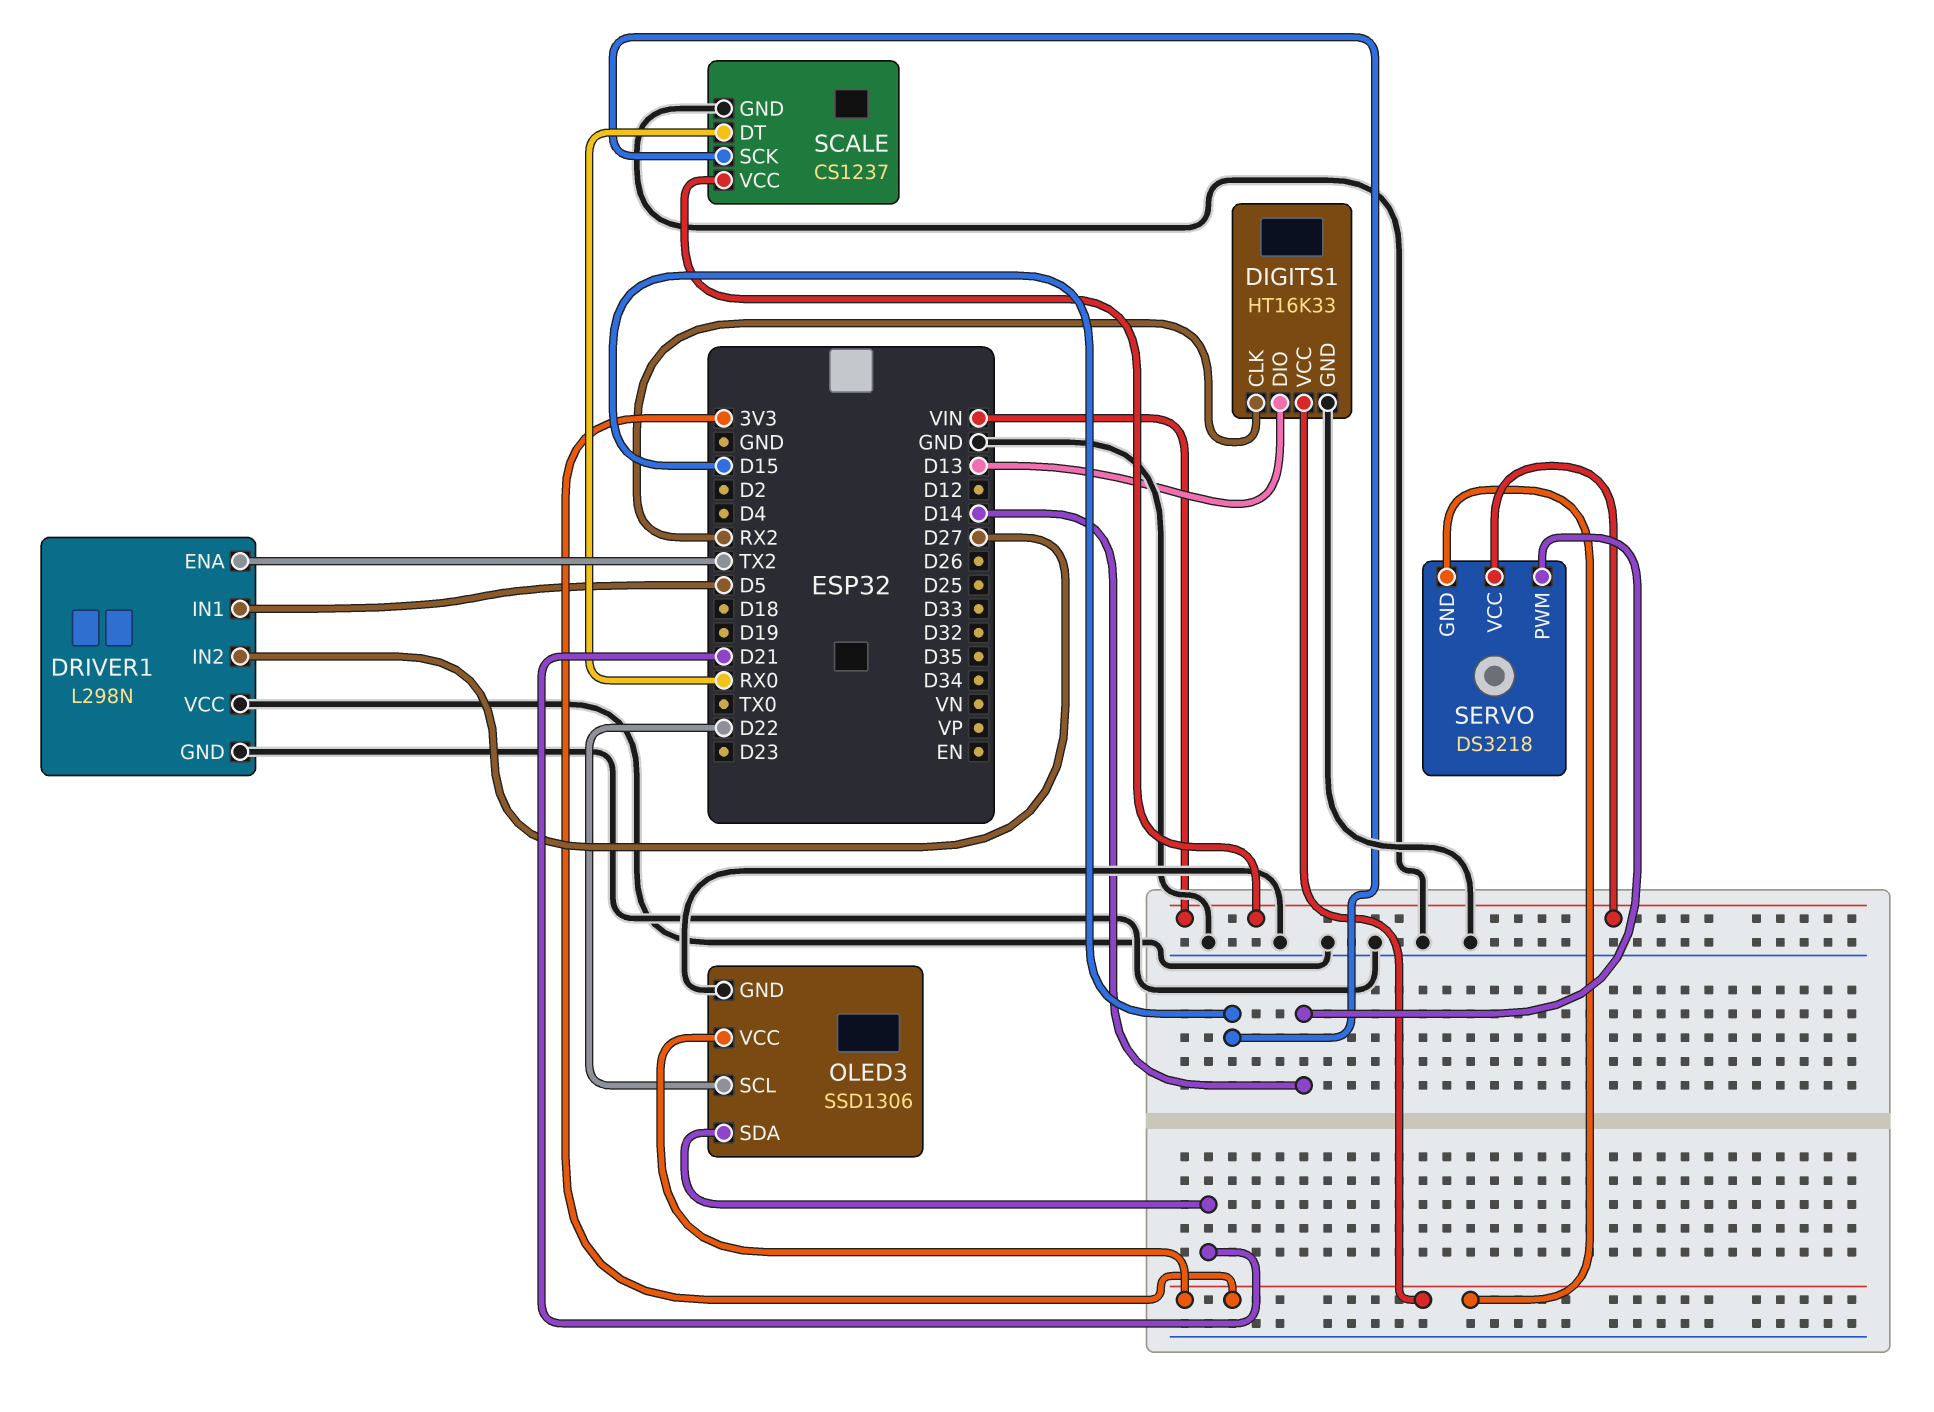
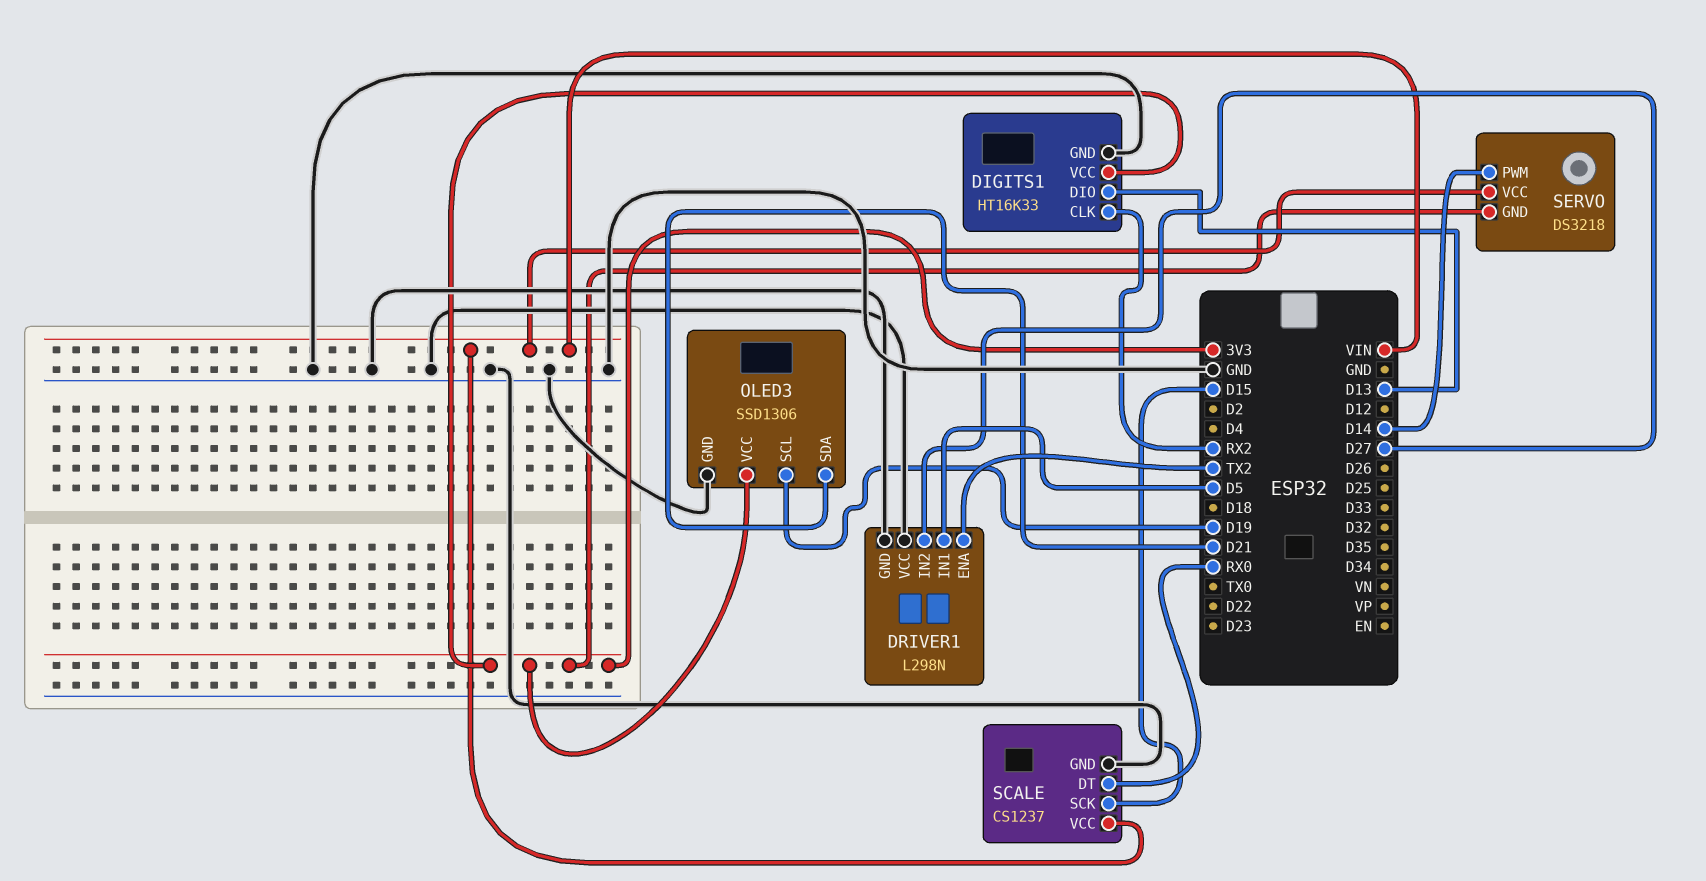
OLED3 pin SCL: D22 -> D19

